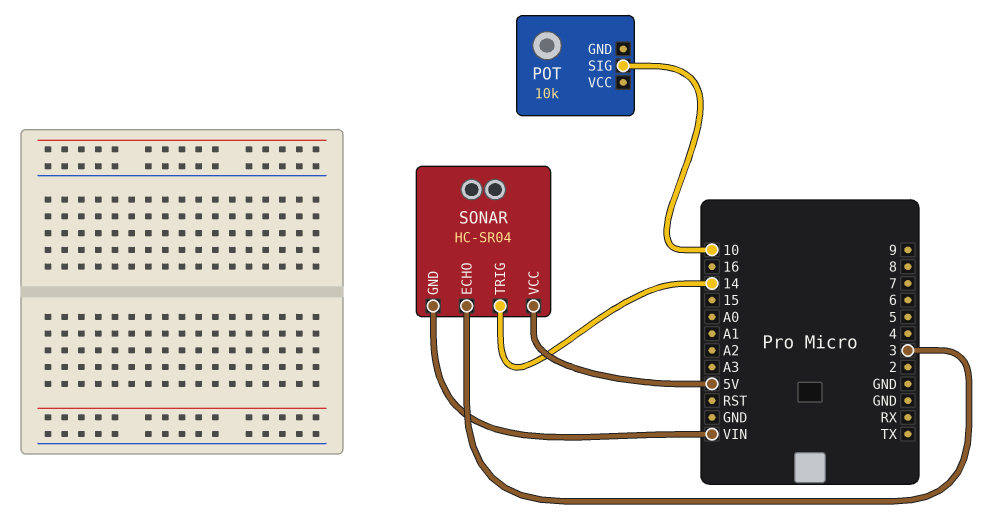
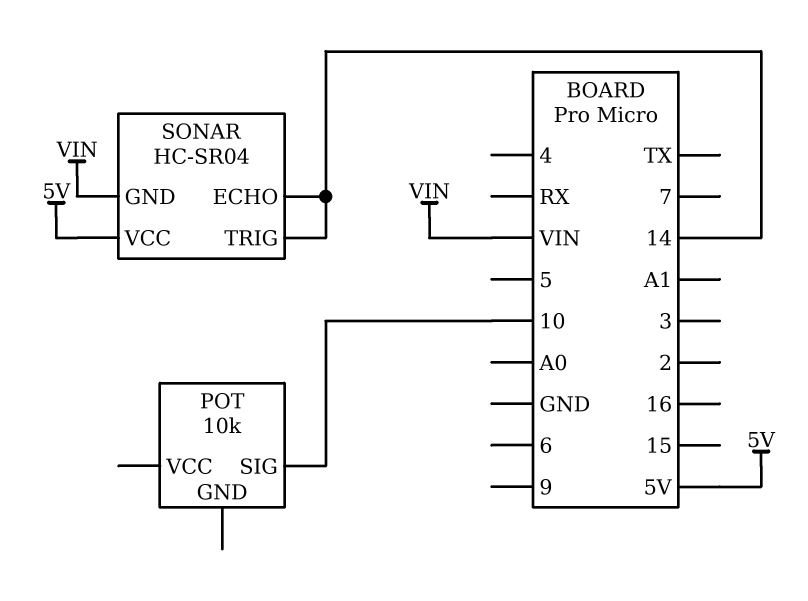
SONAR pin ECHO: 3 -> 14

